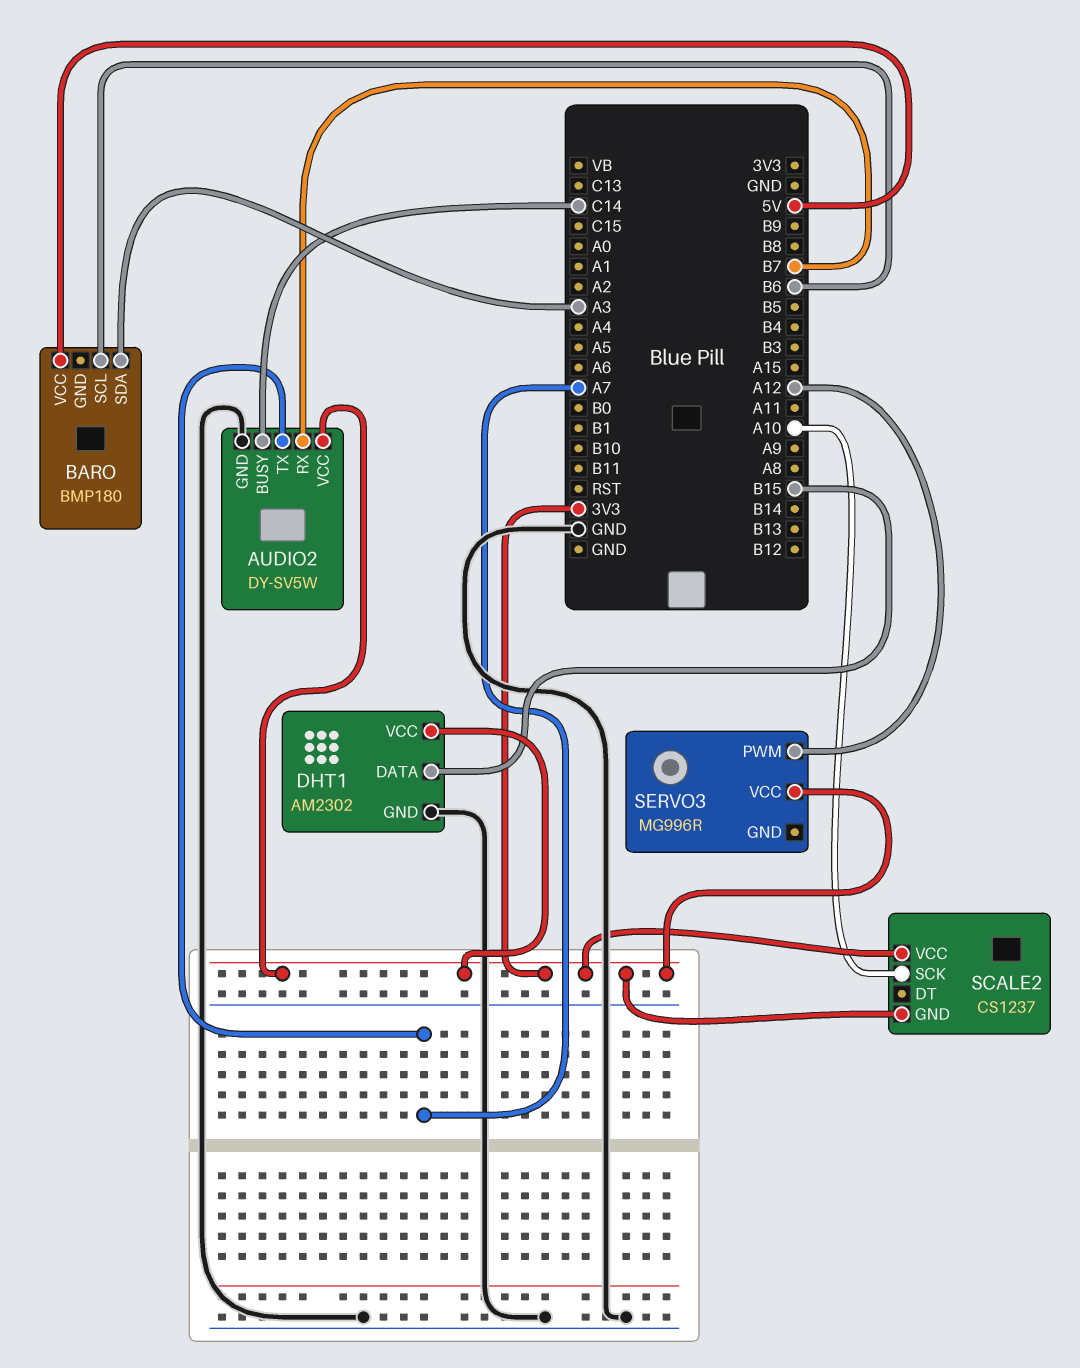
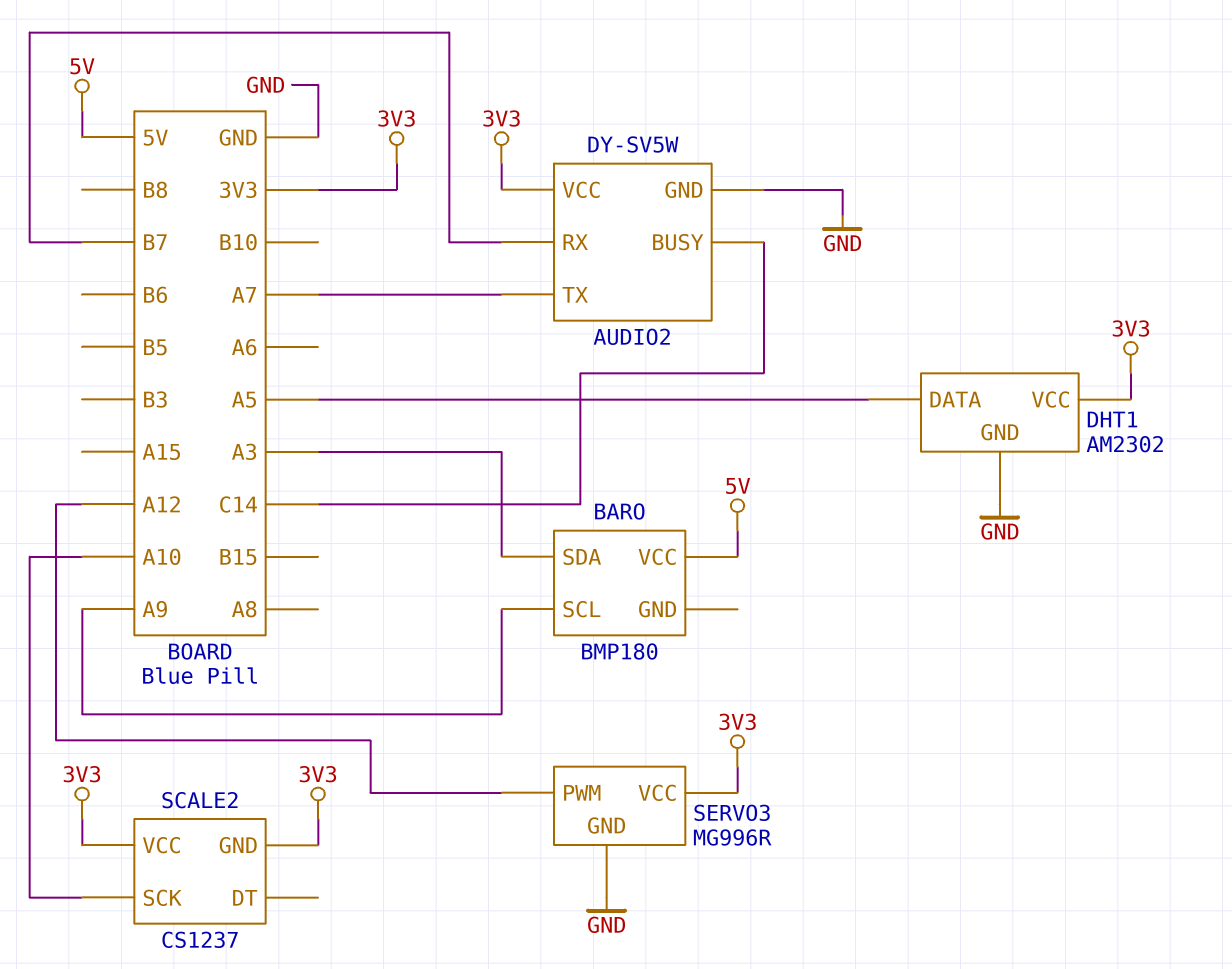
BARO pin SCL: B6 -> A9
DHT1 pin DATA: B15 -> A5
SERVO3 pin GND: none -> GND

